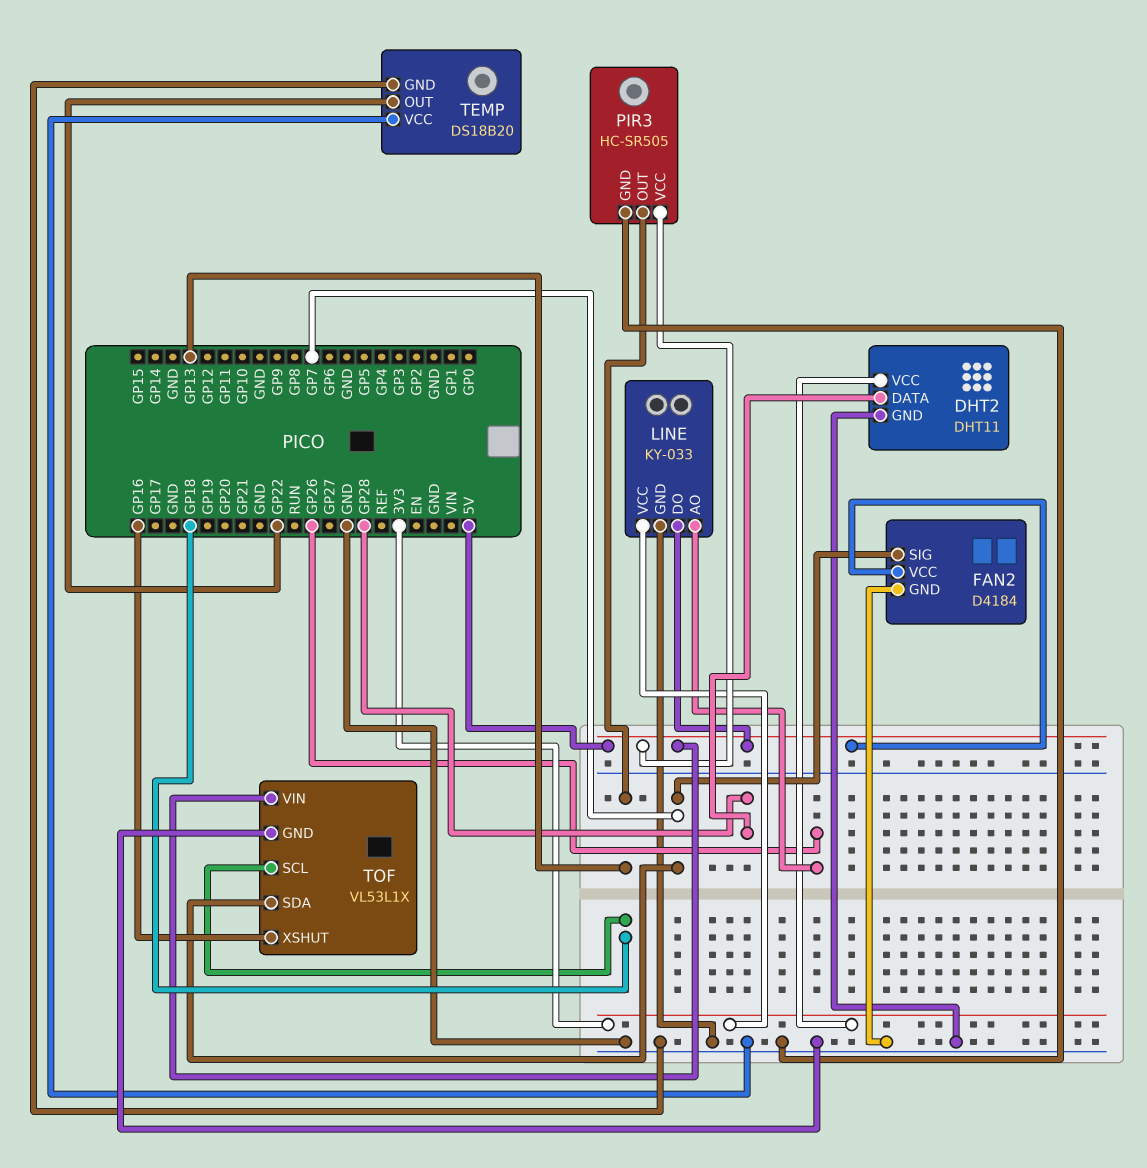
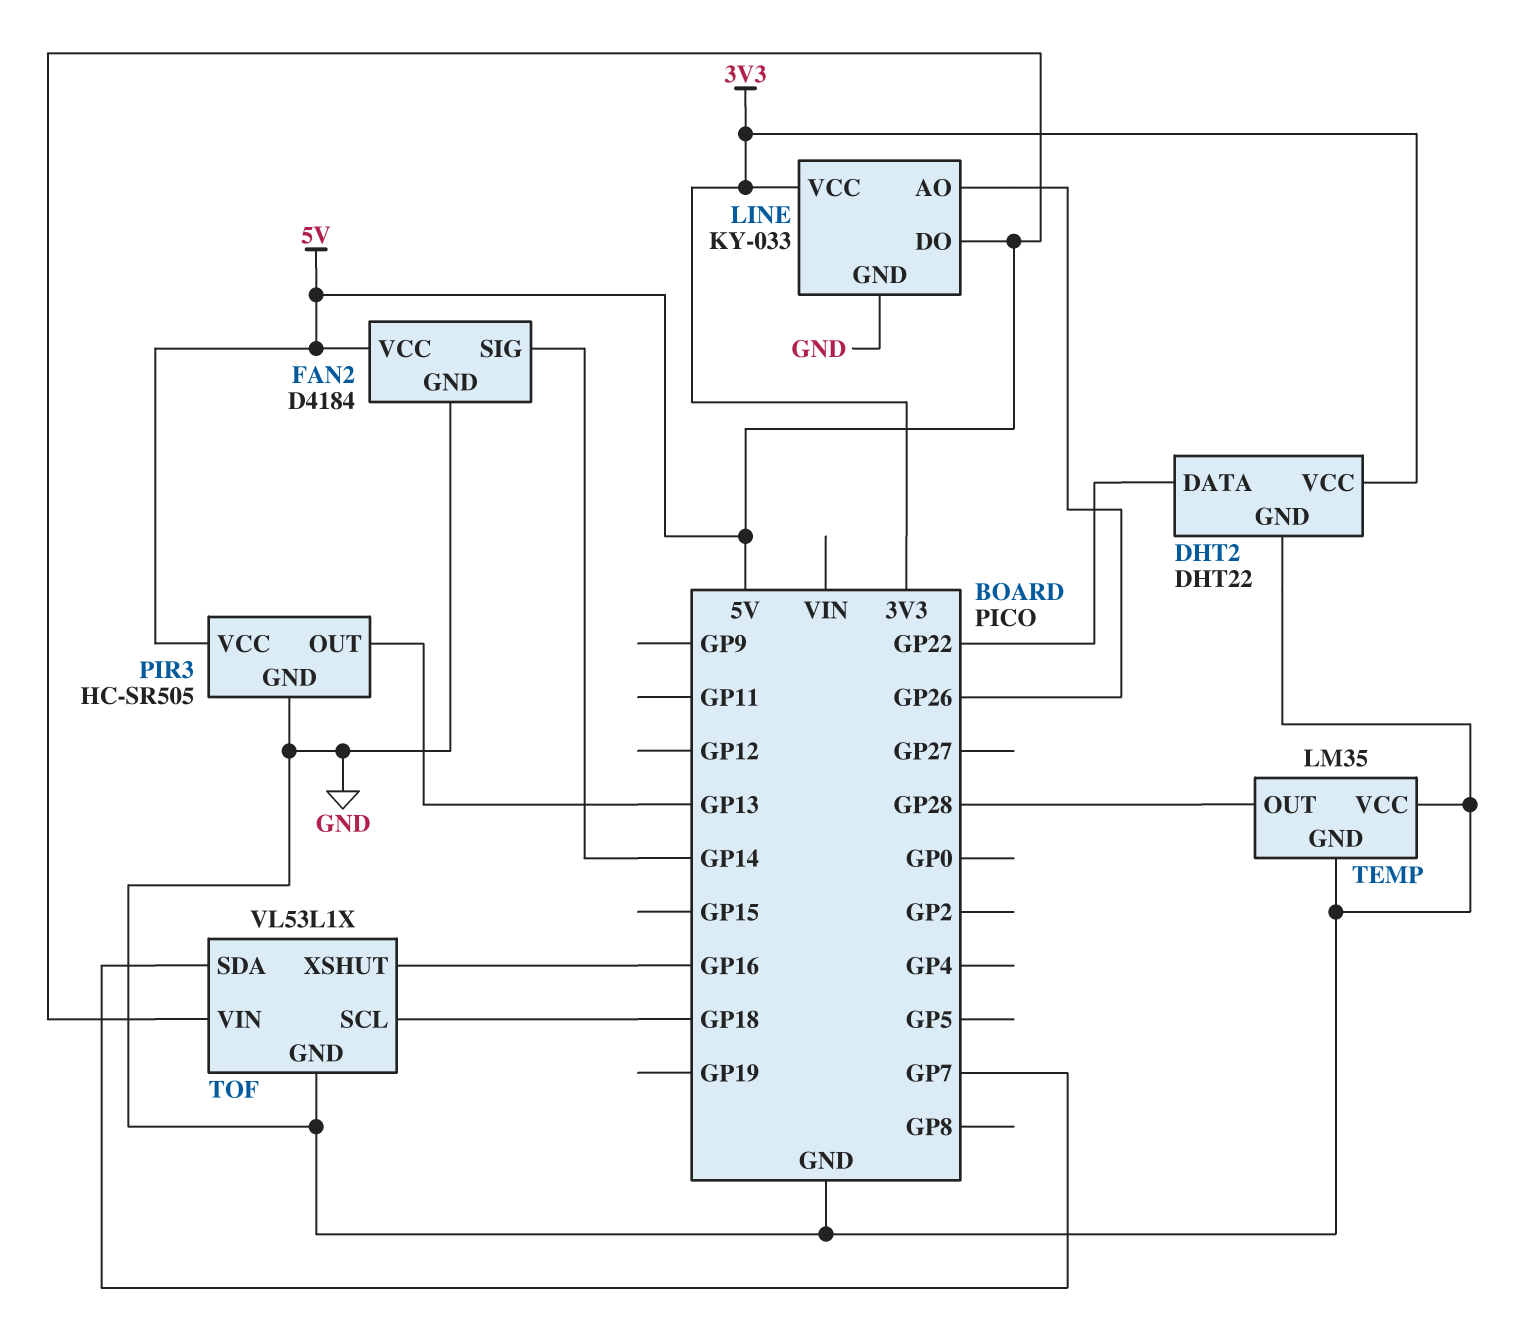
DHT2: DHT11 -> DHT22
DHT2 pin DATA: GP28 -> GP22
FAN2 pin SIG: GP7 -> GP14
TEMP: DS18B20 -> LM35
TEMP pin OUT: GP22 -> GP28

